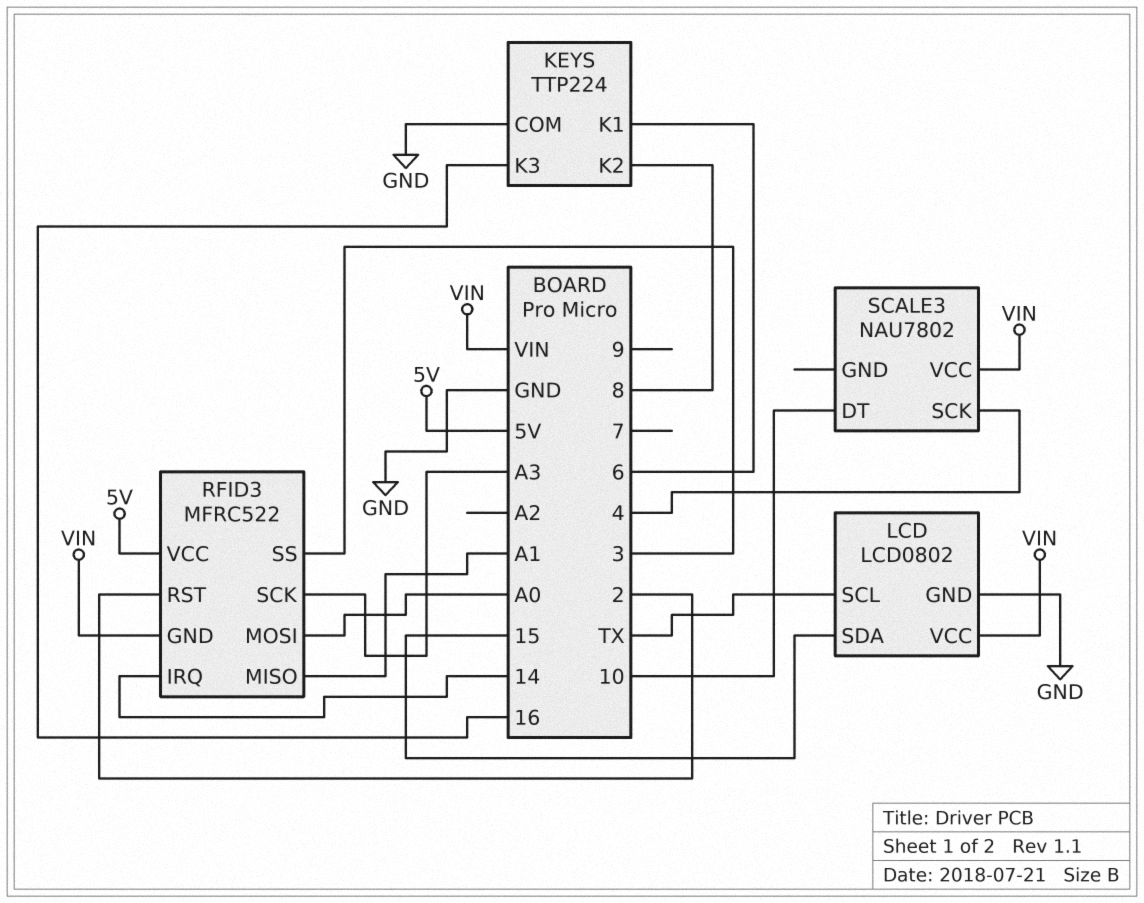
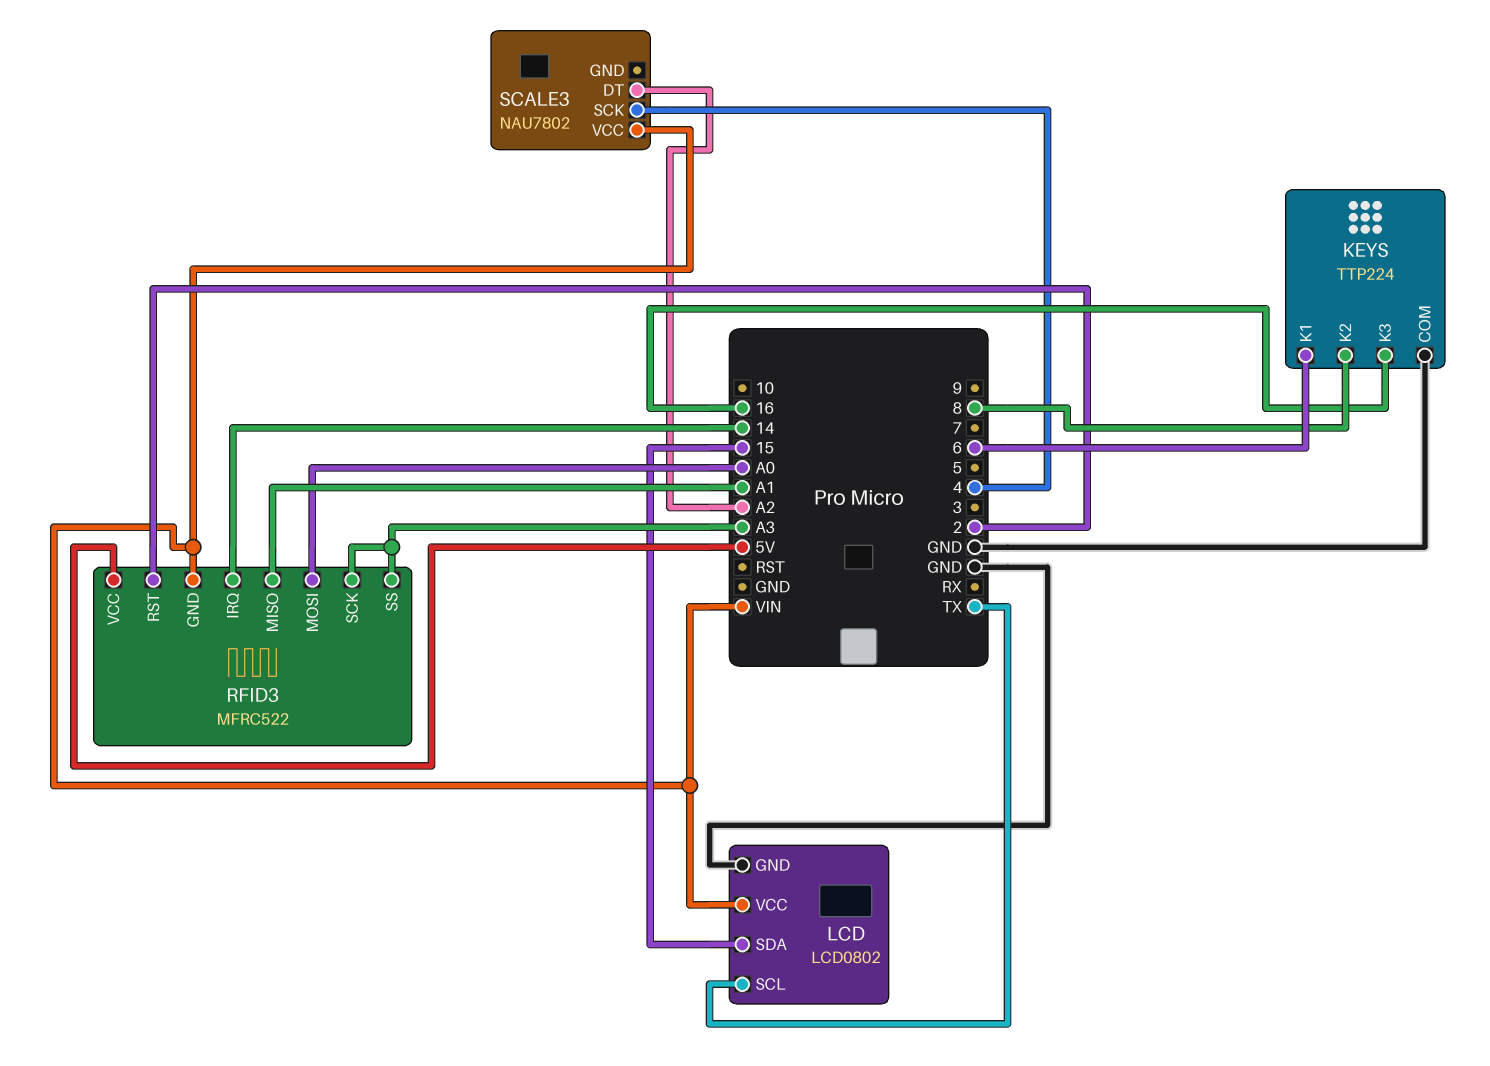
RFID3 pin SS: 3 -> A3
SCALE3 pin DT: 10 -> A2

